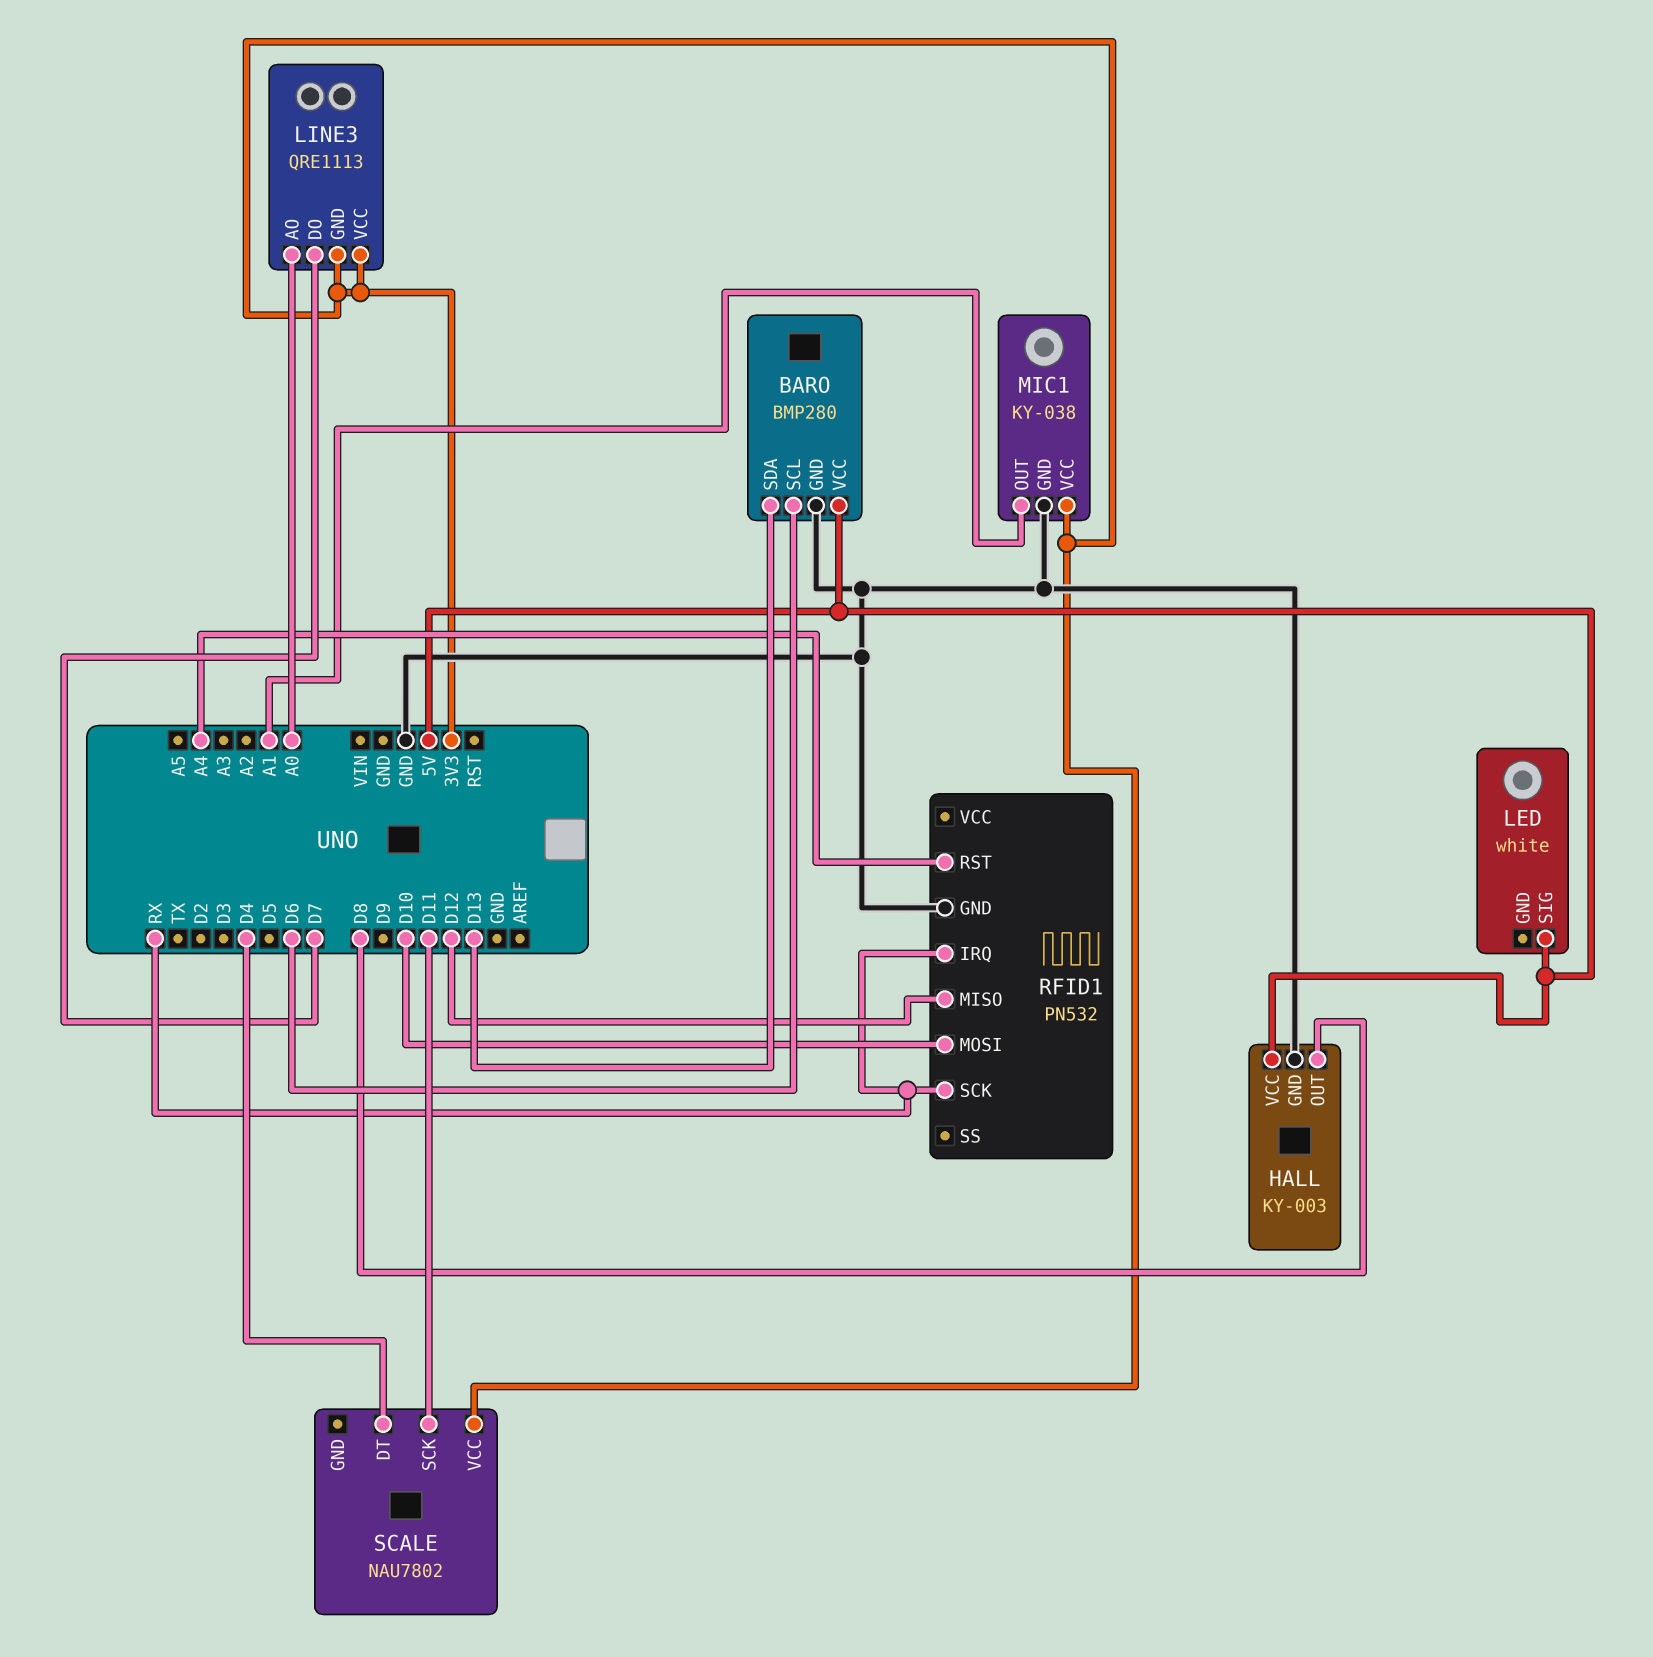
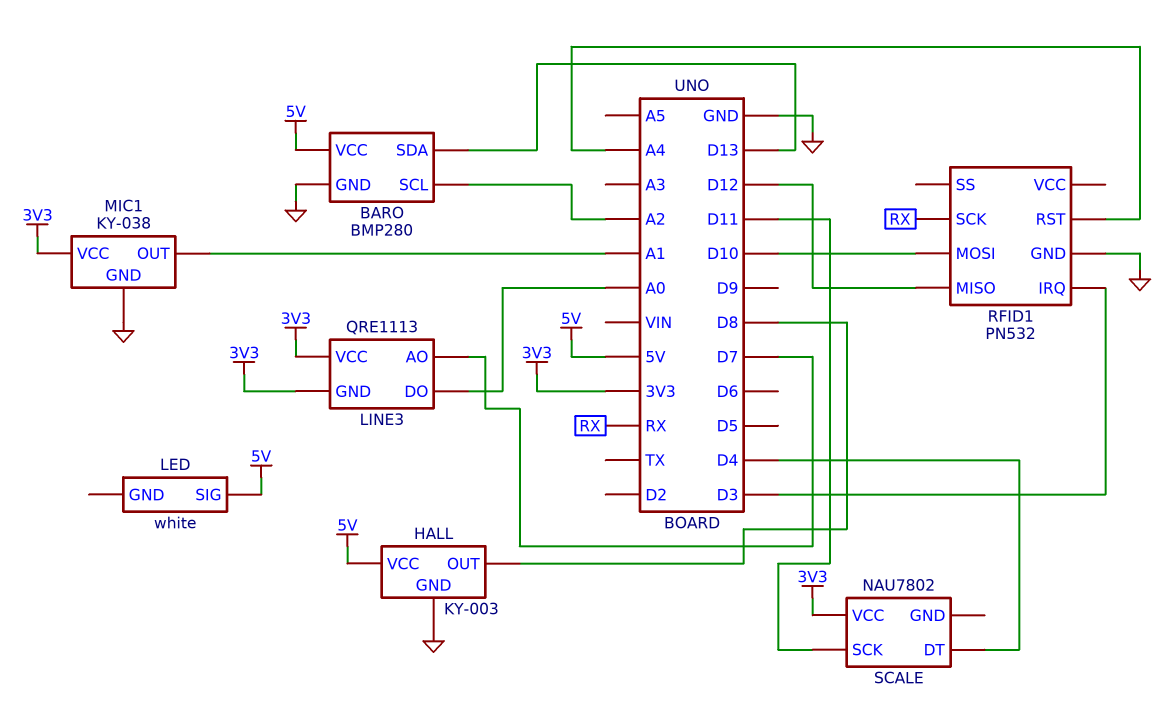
BARO pin SCL: D6 -> A2
LINE3 pin AO: A0 -> D7
LINE3 pin DO: D7 -> A0
RFID1 pin IRQ: RX -> D3

